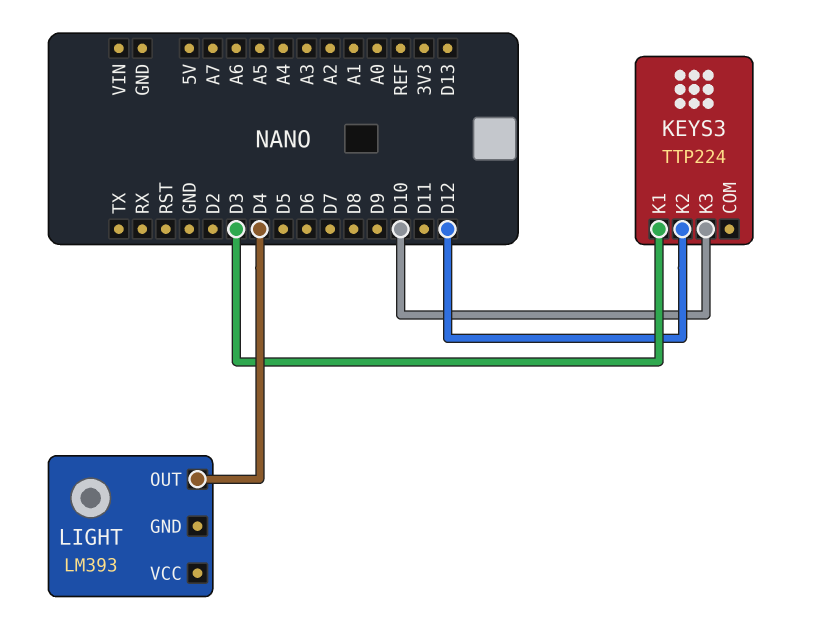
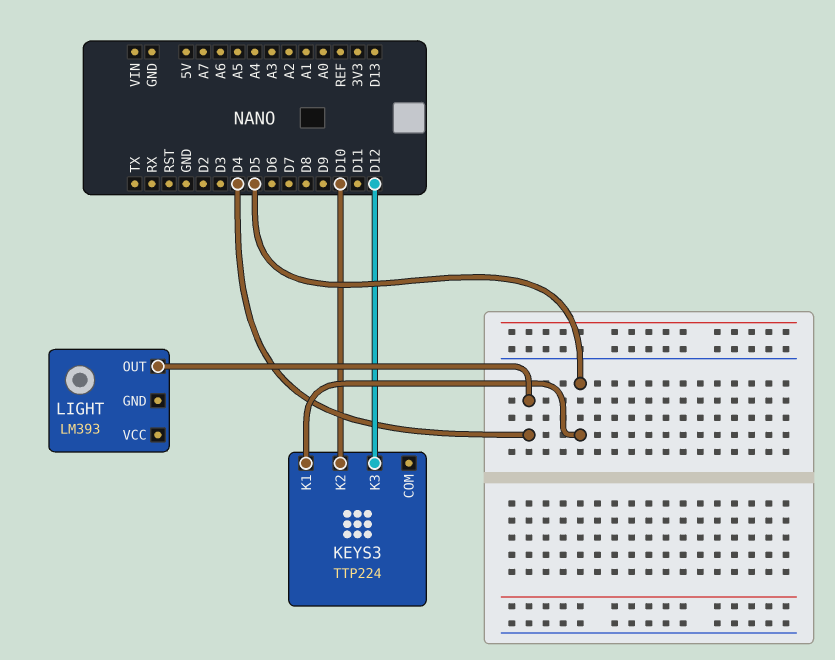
KEYS3 pin K1: D3 -> D5
KEYS3 pin K2: D12 -> D10
KEYS3 pin K3: D10 -> D12

